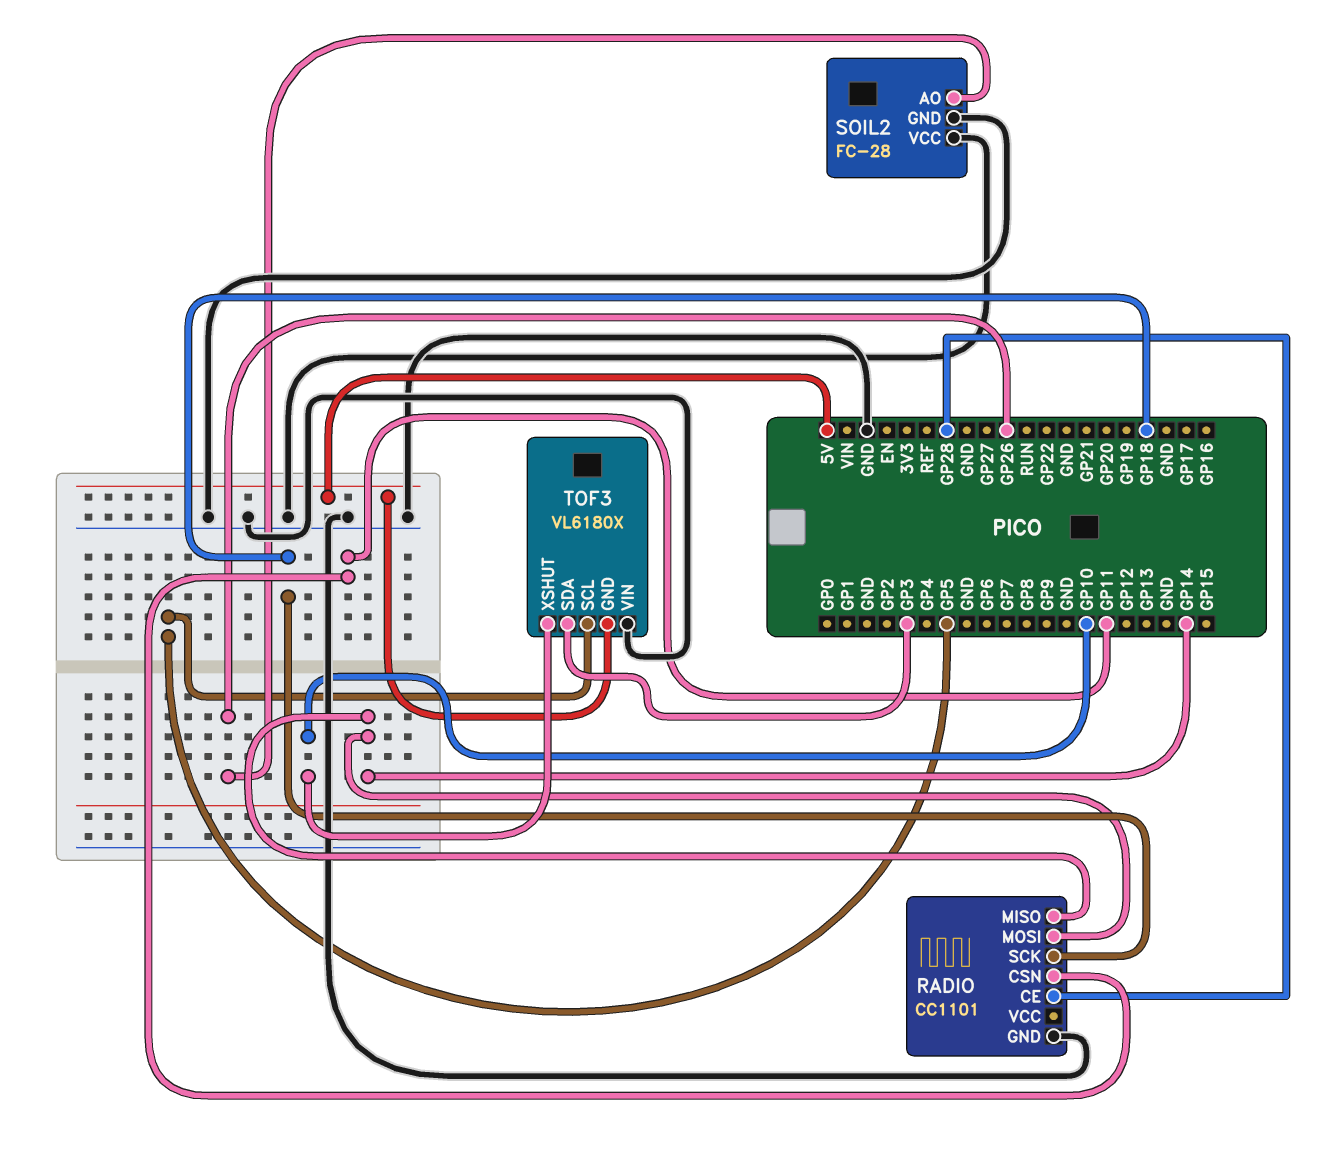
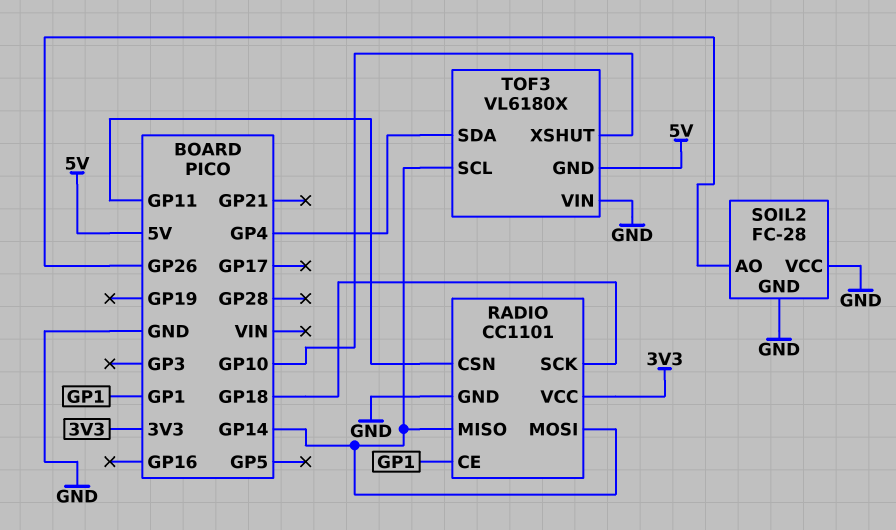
RADIO pin CE: GP28 -> GP1
RADIO pin VCC: none -> 3V3
TOF3 pin SCL: GP5 -> GP14
TOF3 pin SDA: GP3 -> GP4

